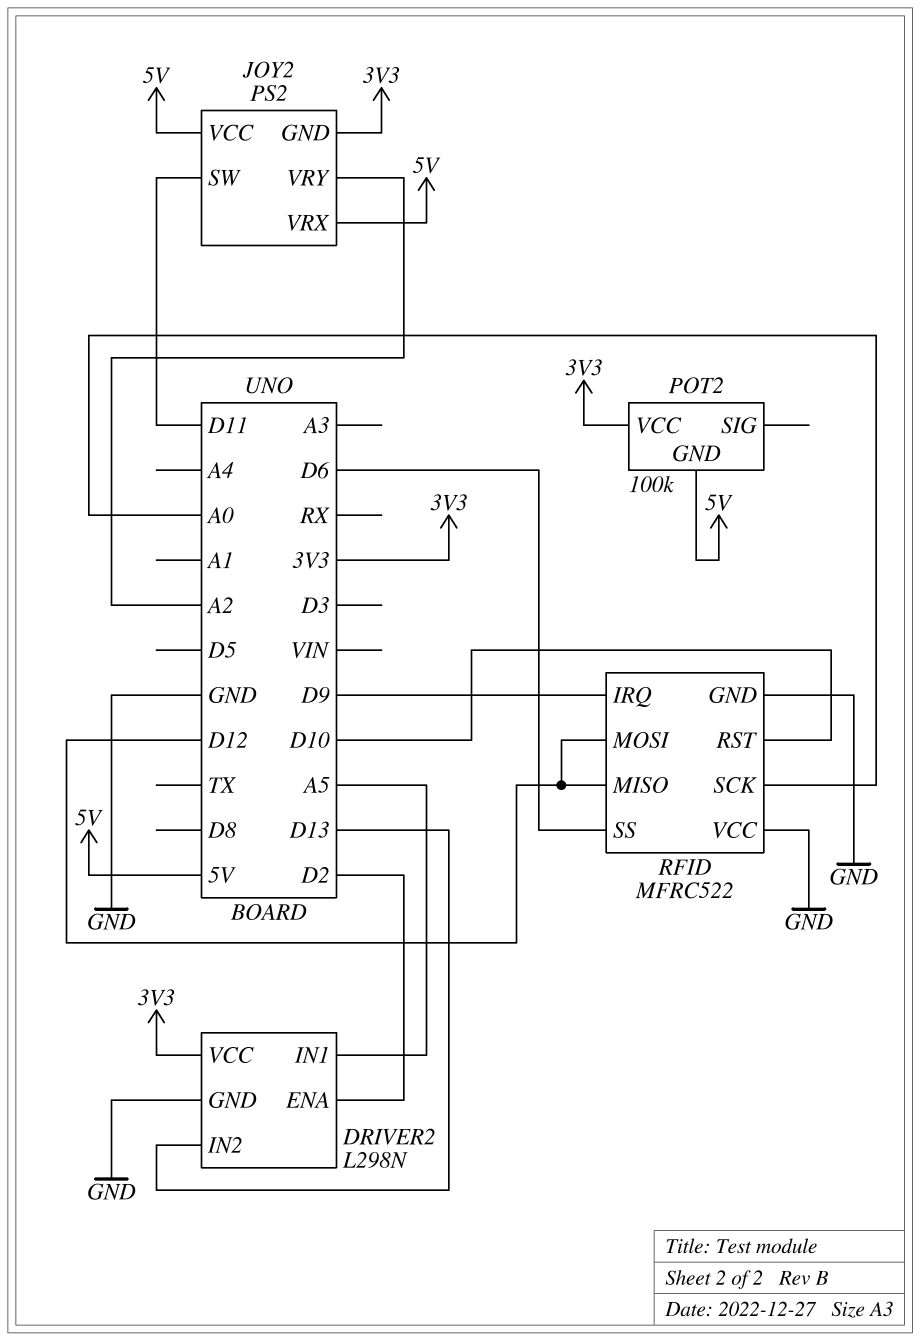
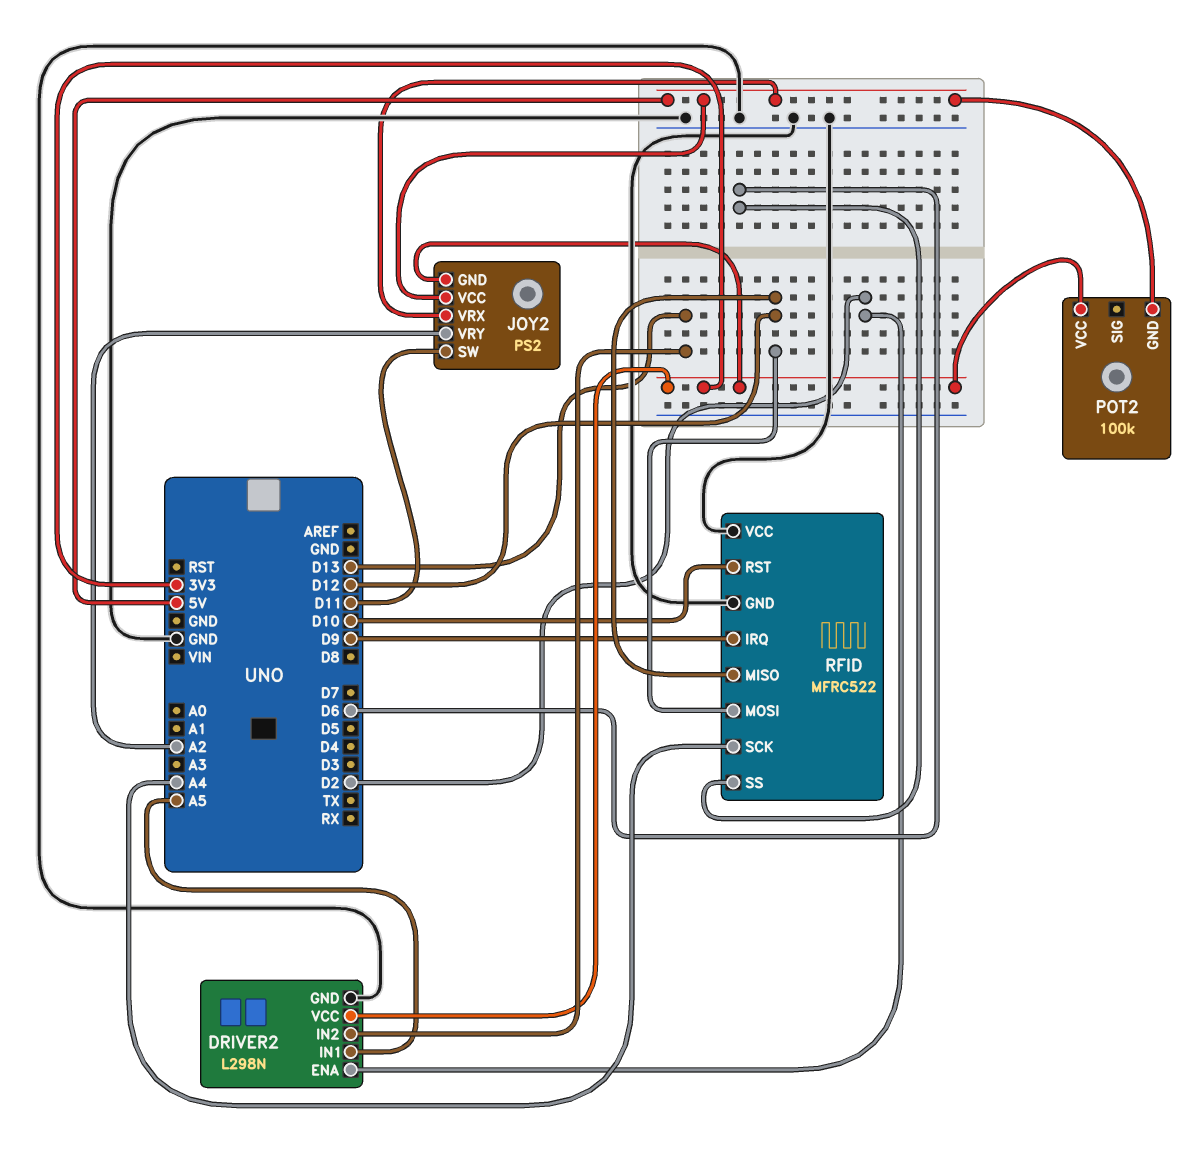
RFID pin SCK: A0 -> A4

